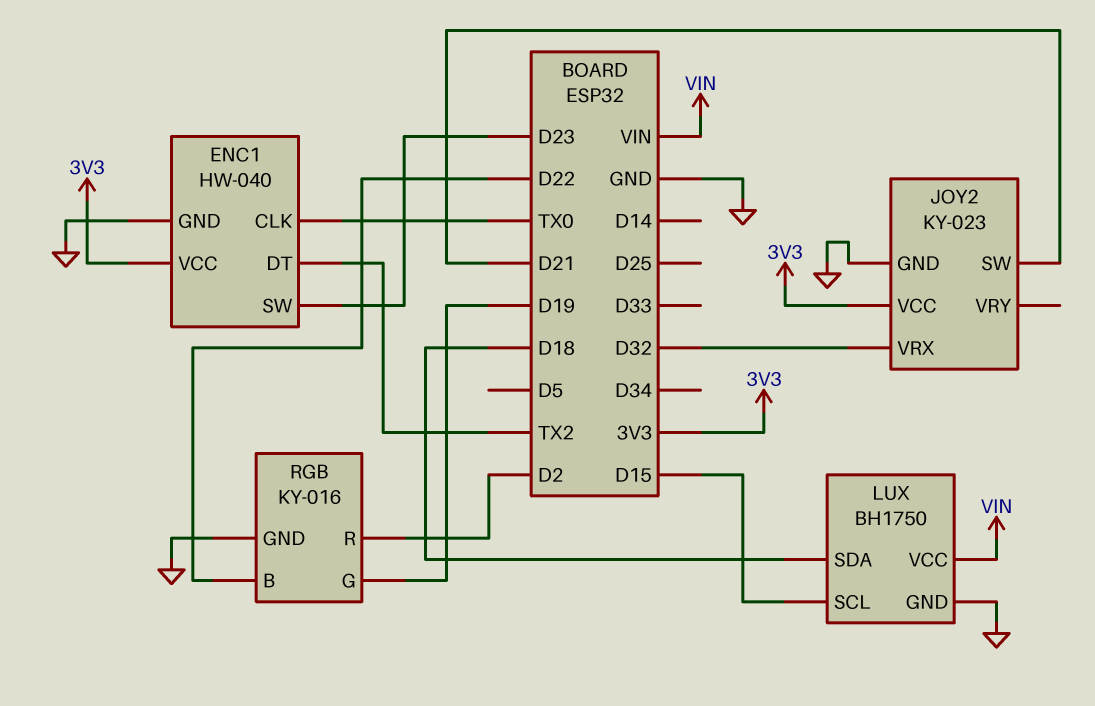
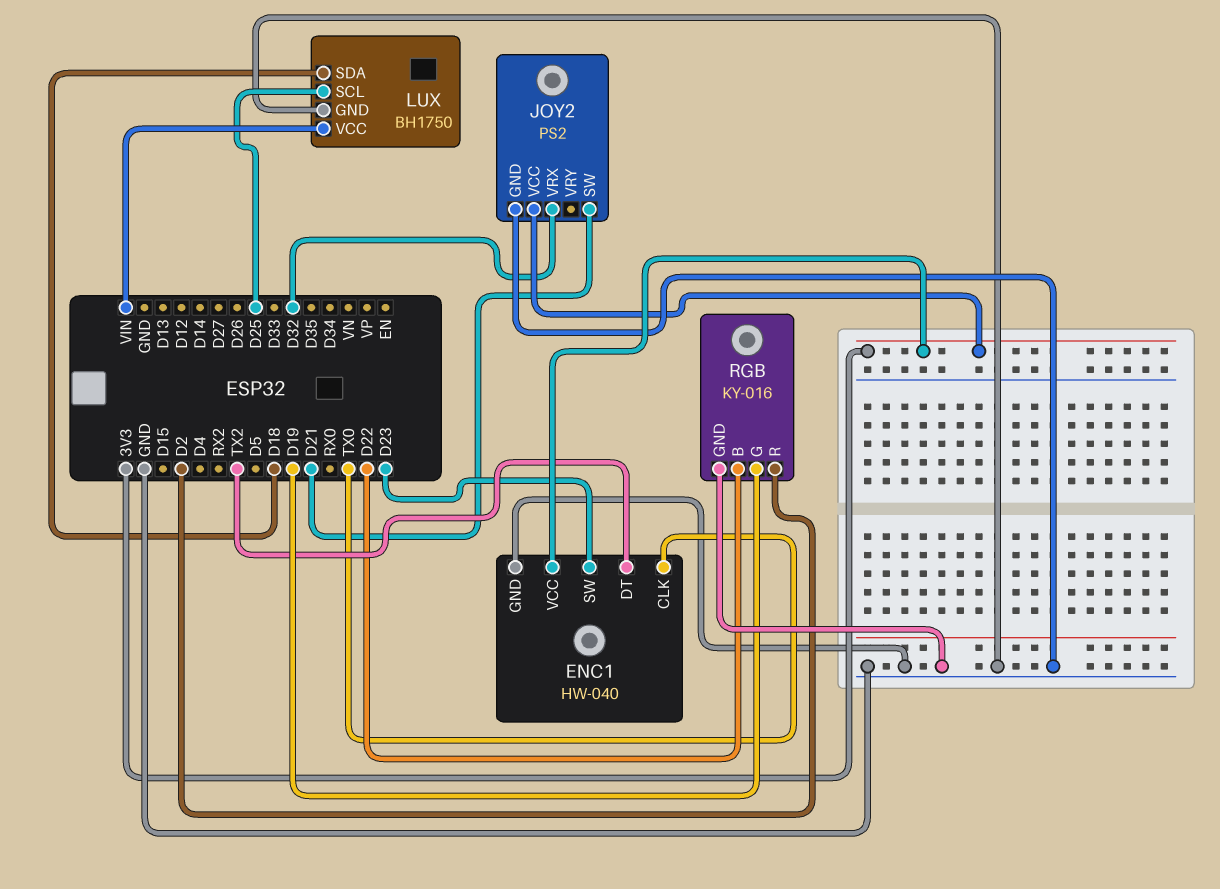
JOY2: KY-023 -> PS2
LUX pin SCL: D15 -> D25

